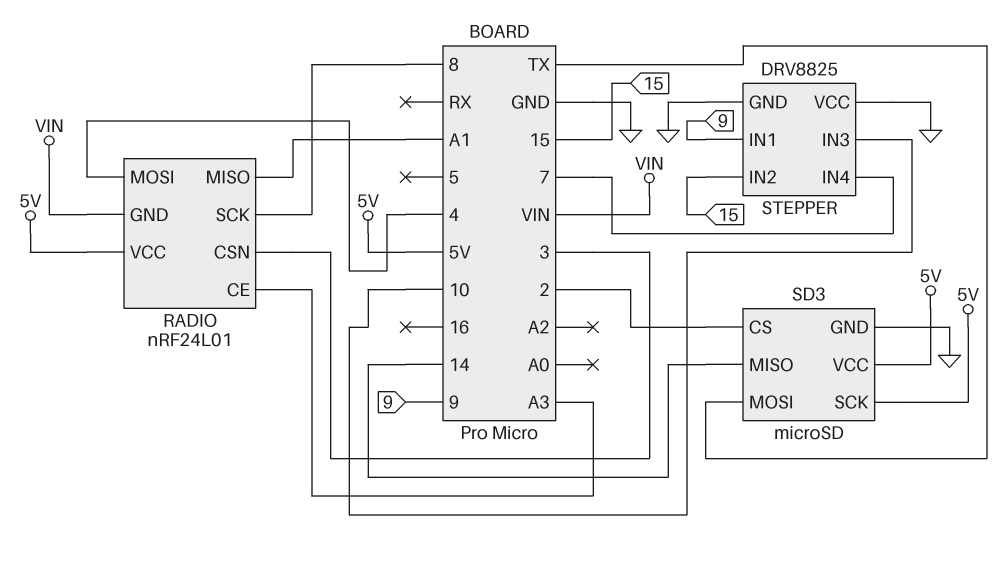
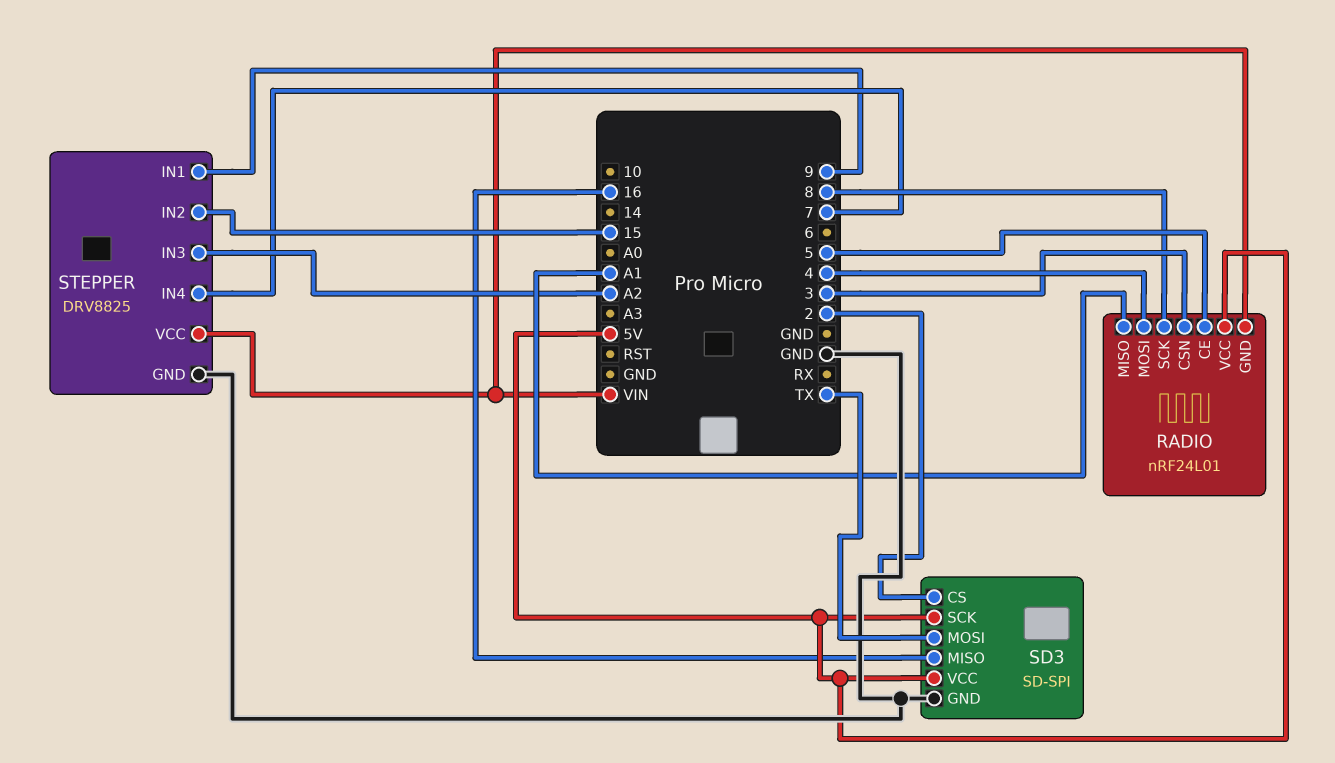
RADIO pin CE: A3 -> 5
SD3: microSD -> SD-SPI
SD3 pin MISO: 14 -> 16
STEPPER pin IN3: 10 -> A2
STEPPER pin VCC: GND -> VIN

